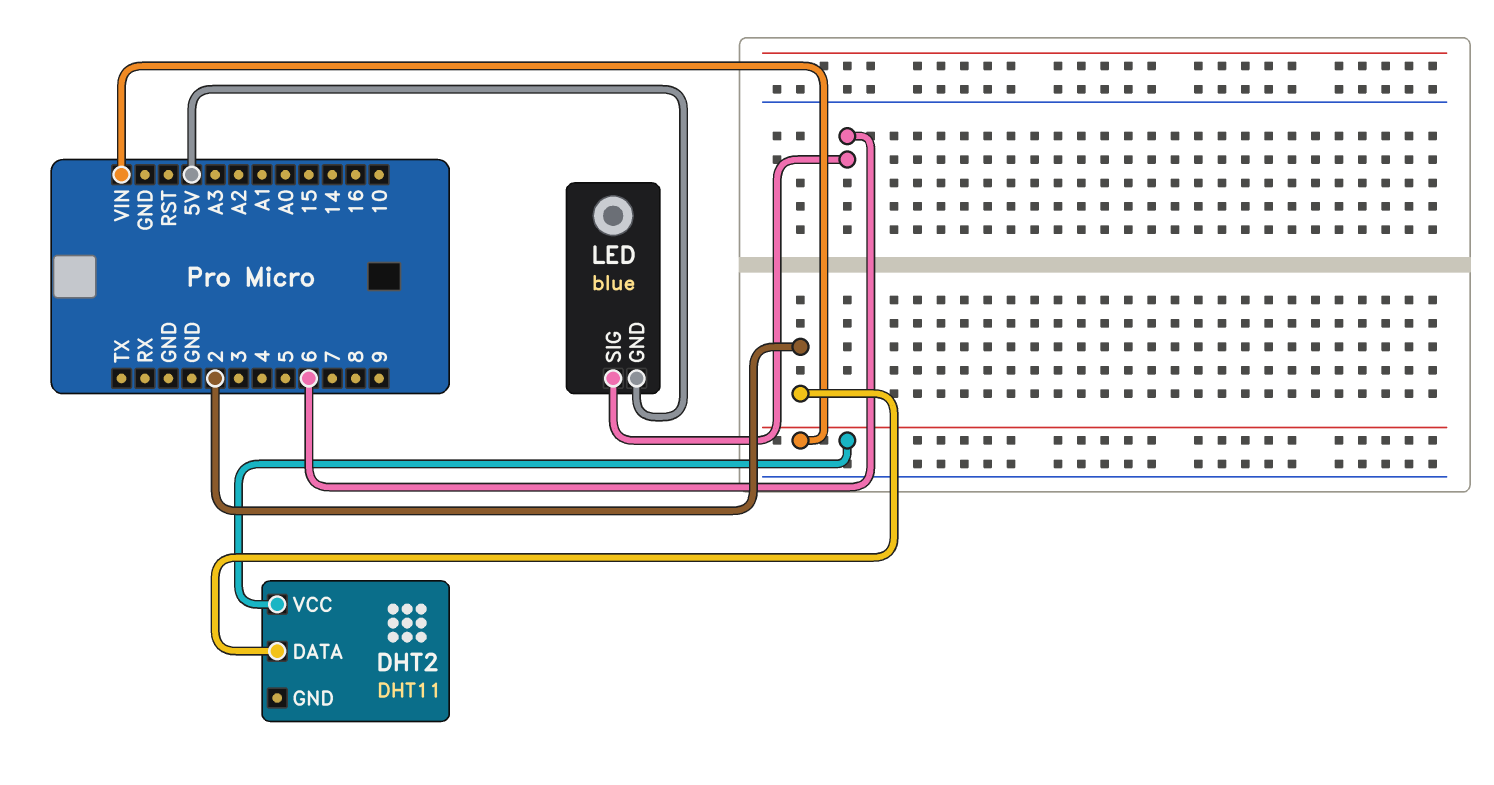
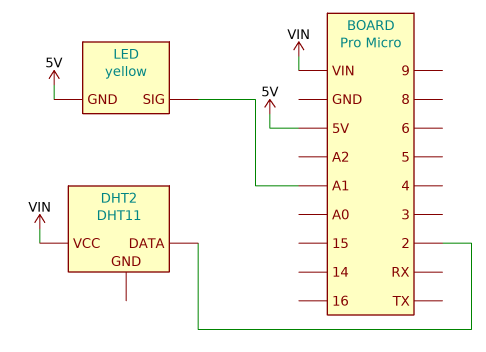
LED: blue -> yellow
LED pin SIG: 6 -> A1

